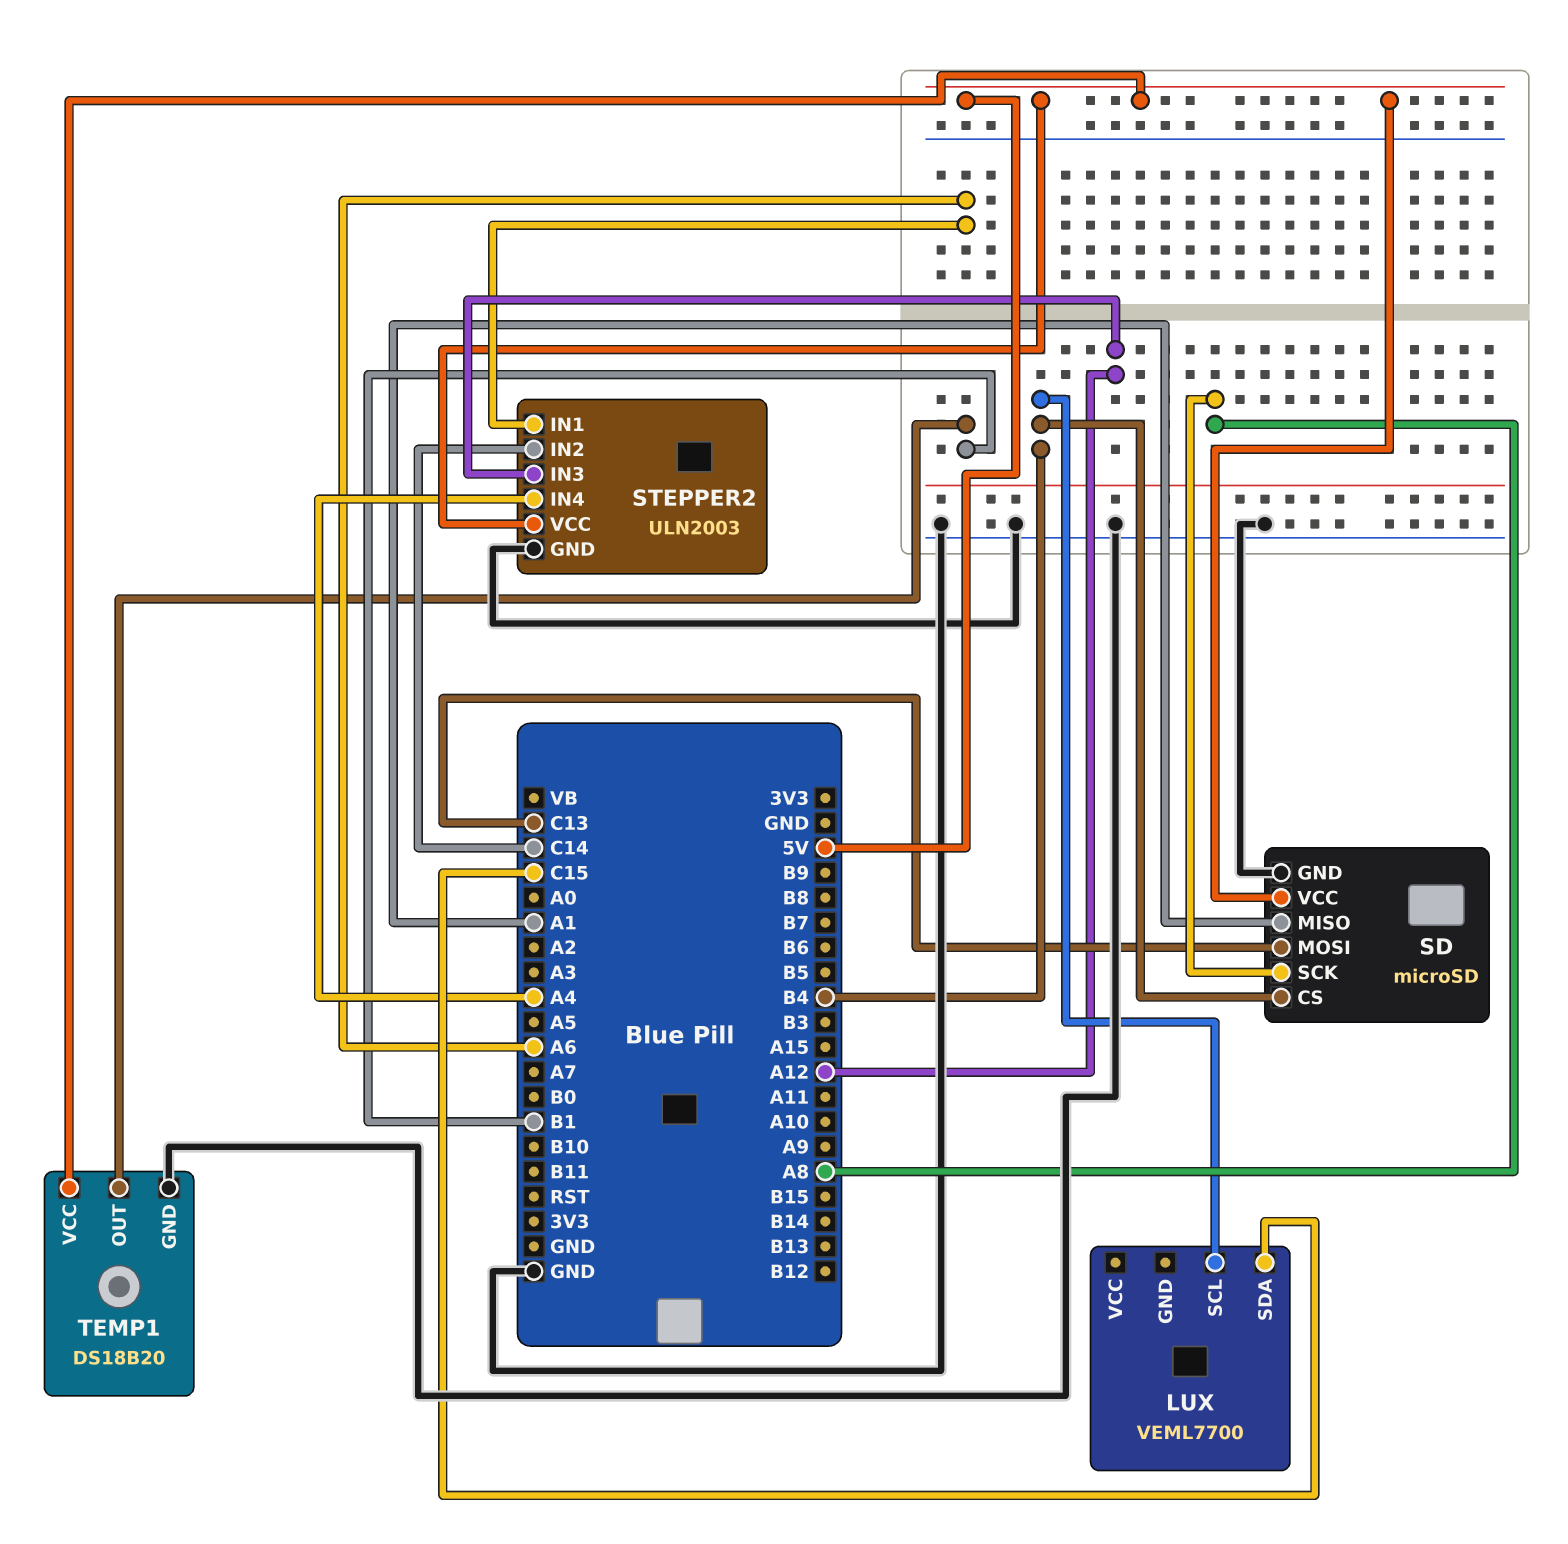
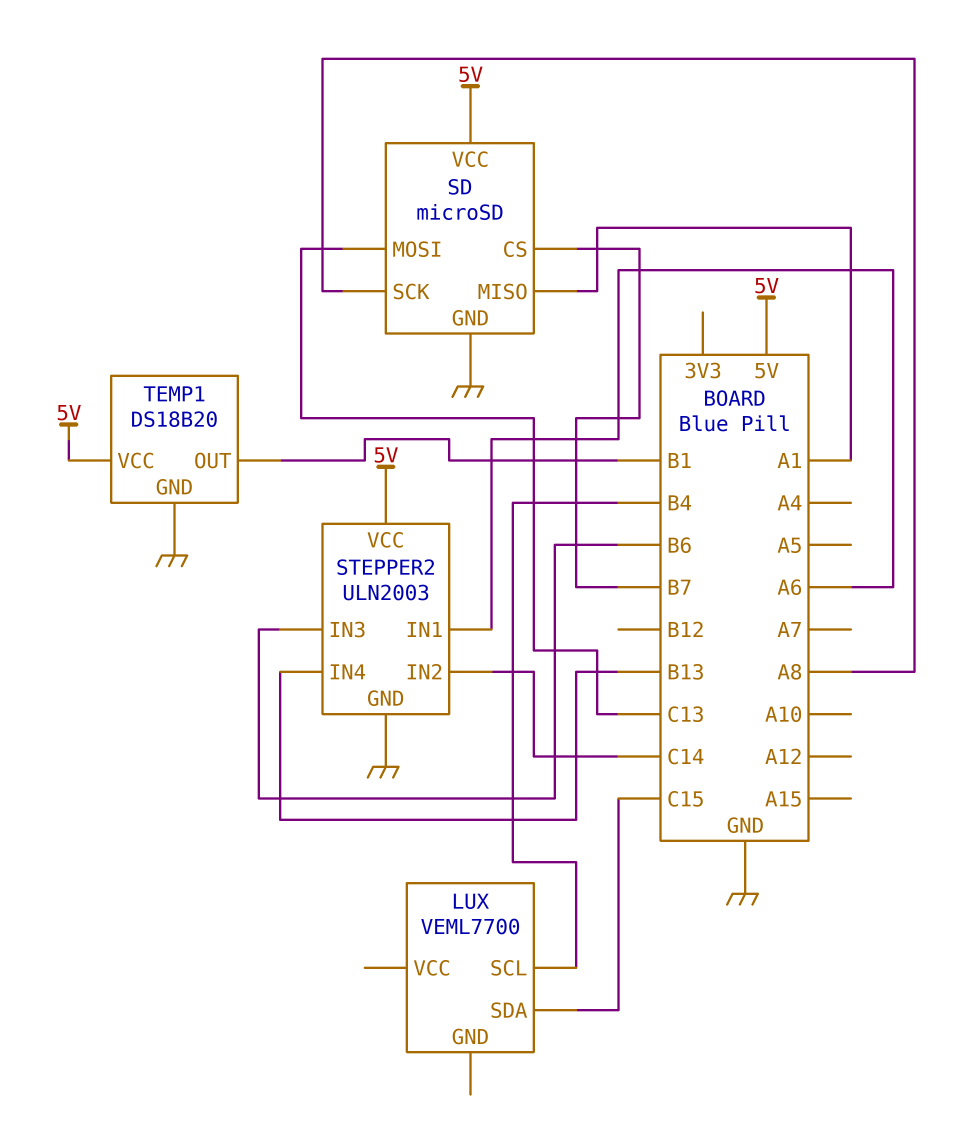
SD pin CS: B4 -> B7
STEPPER2 pin IN3: A12 -> B6
STEPPER2 pin IN4: A4 -> B13

